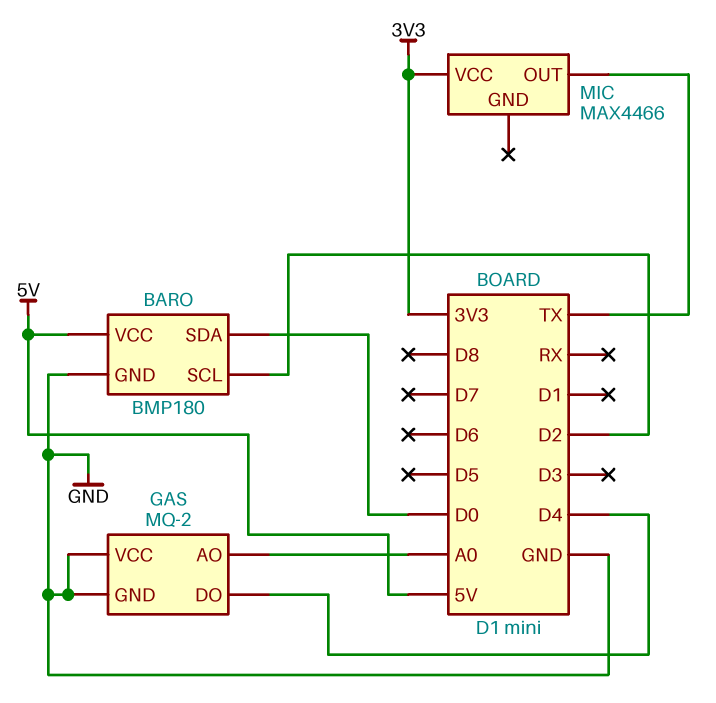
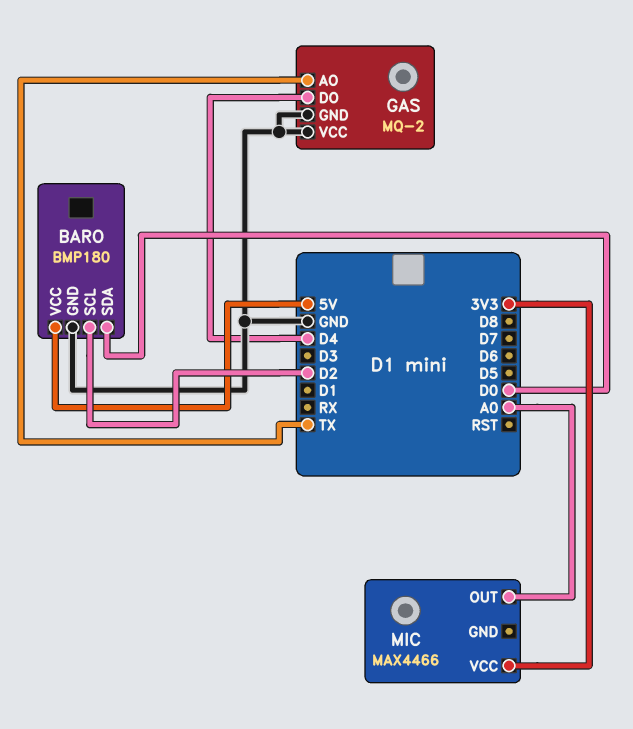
GAS pin AO: A0 -> TX
MIC pin OUT: TX -> A0

